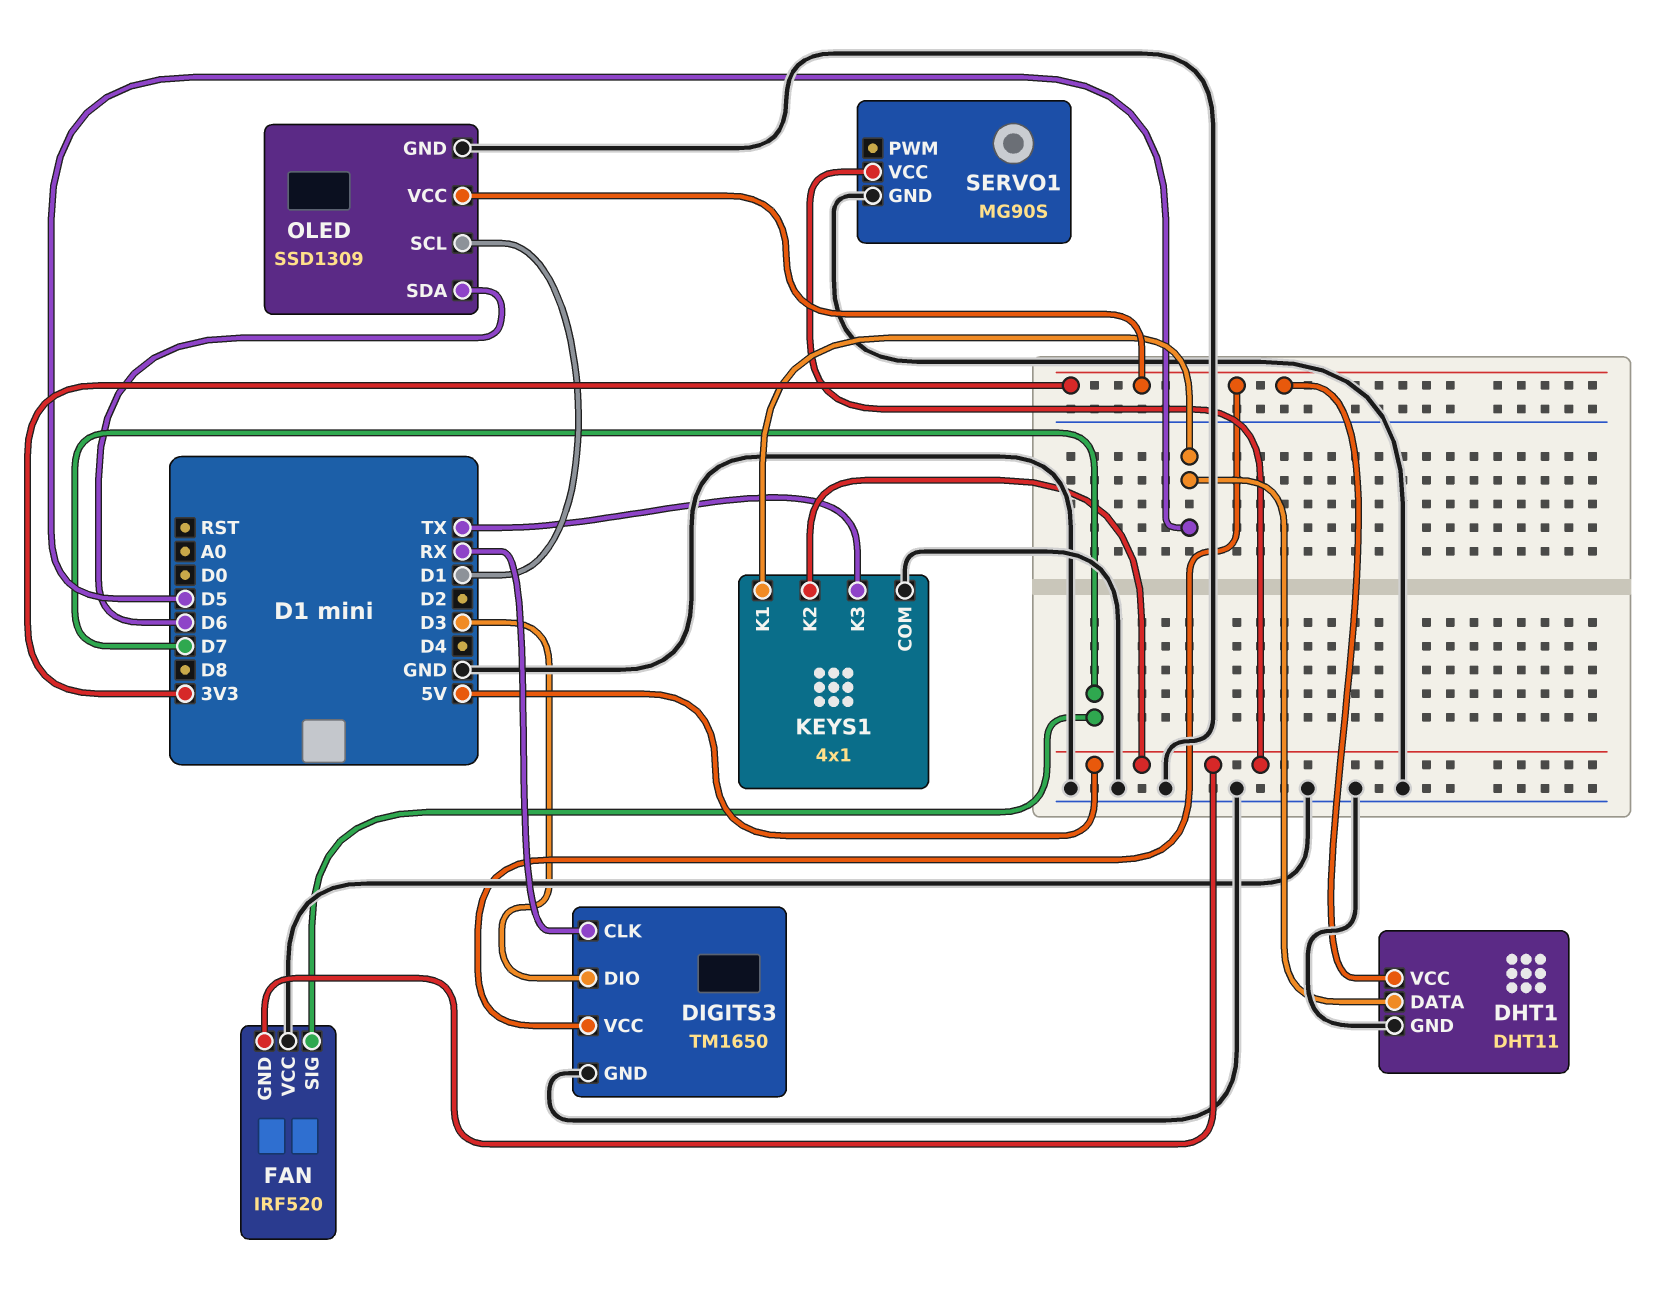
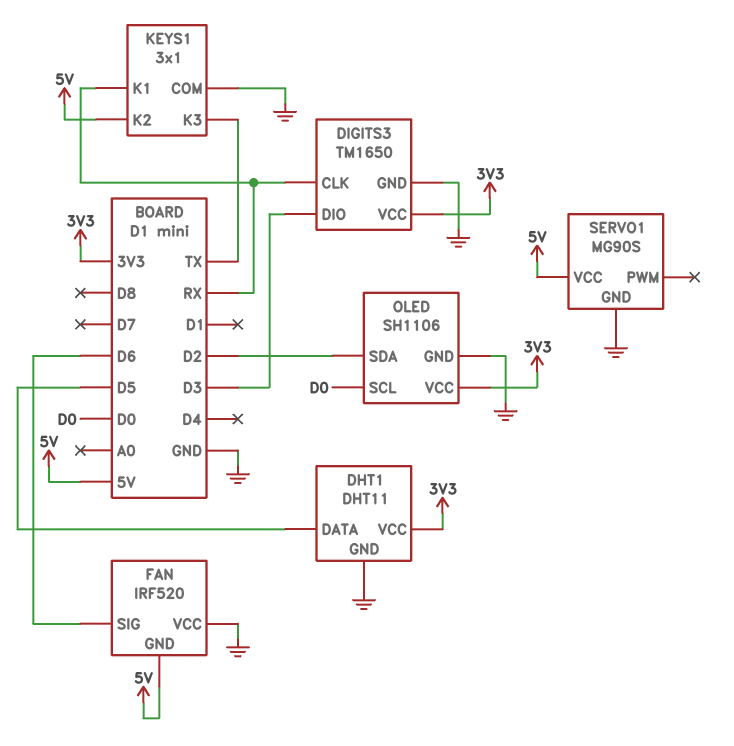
FAN pin SIG: D7 -> D6
KEYS1: 4x1 -> 3x1
KEYS1 pin K1: D5 -> RX
OLED: SSD1309 -> SH1106
OLED pin SCL: D1 -> D0
OLED pin SDA: D6 -> D2

